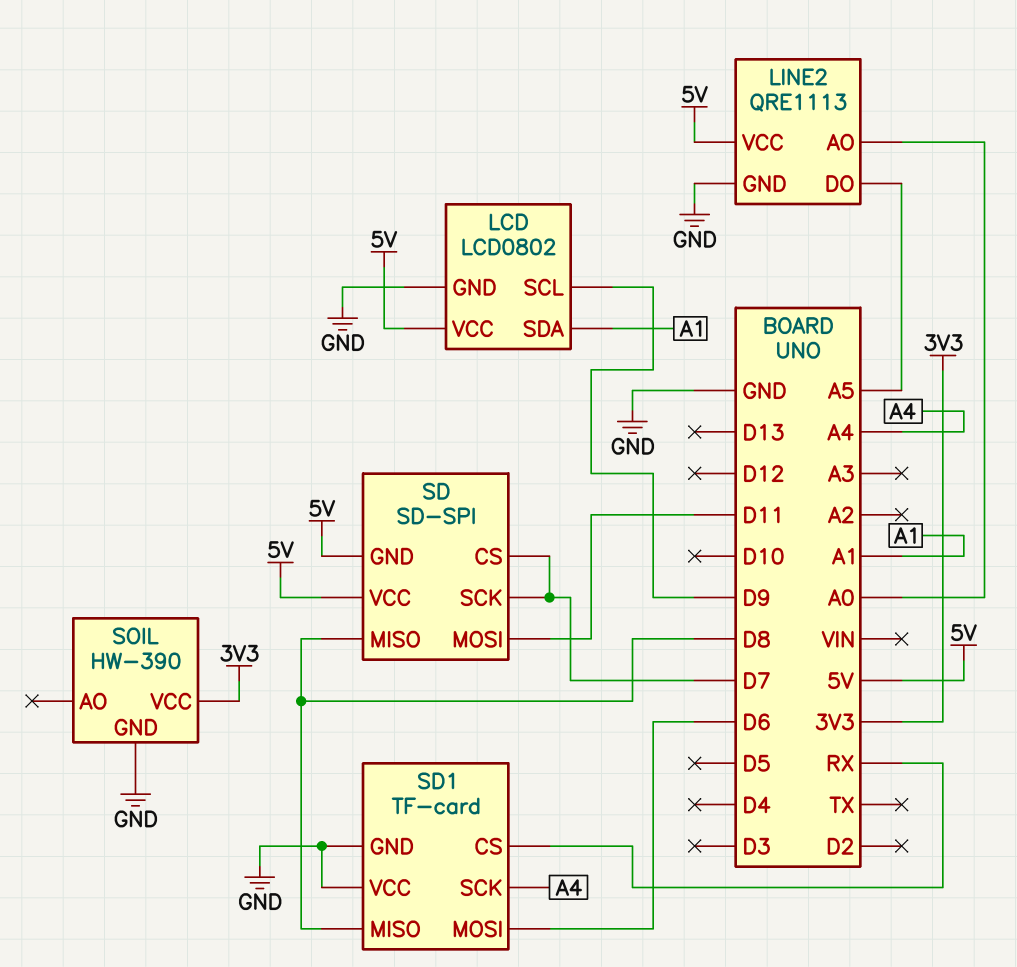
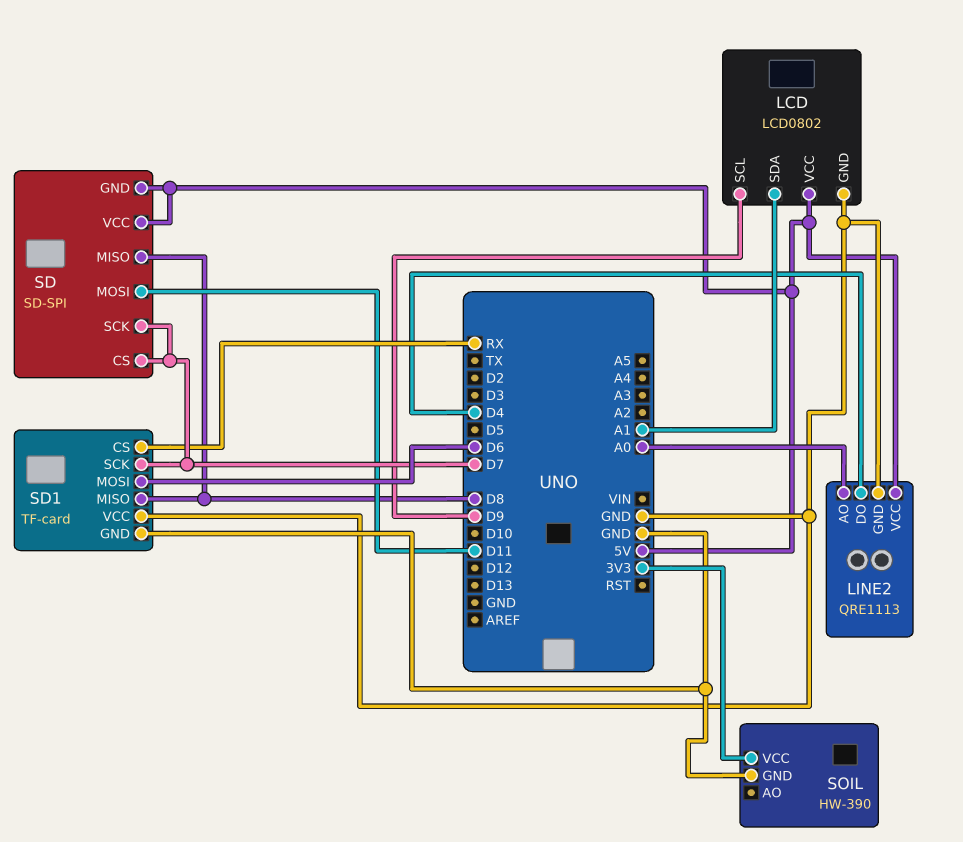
LINE2 pin DO: A5 -> D4
SD1 pin SCK: A4 -> D7

